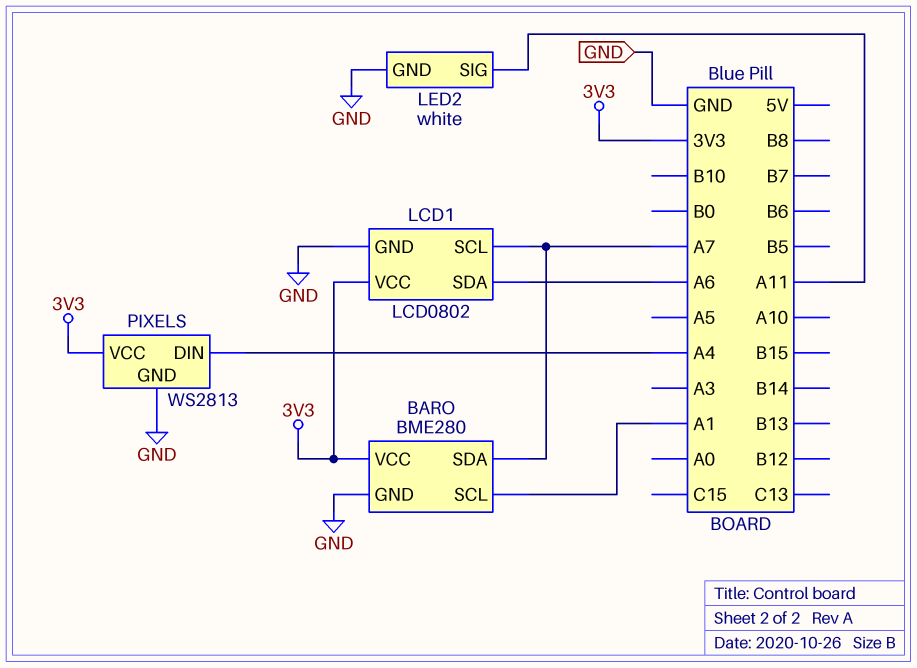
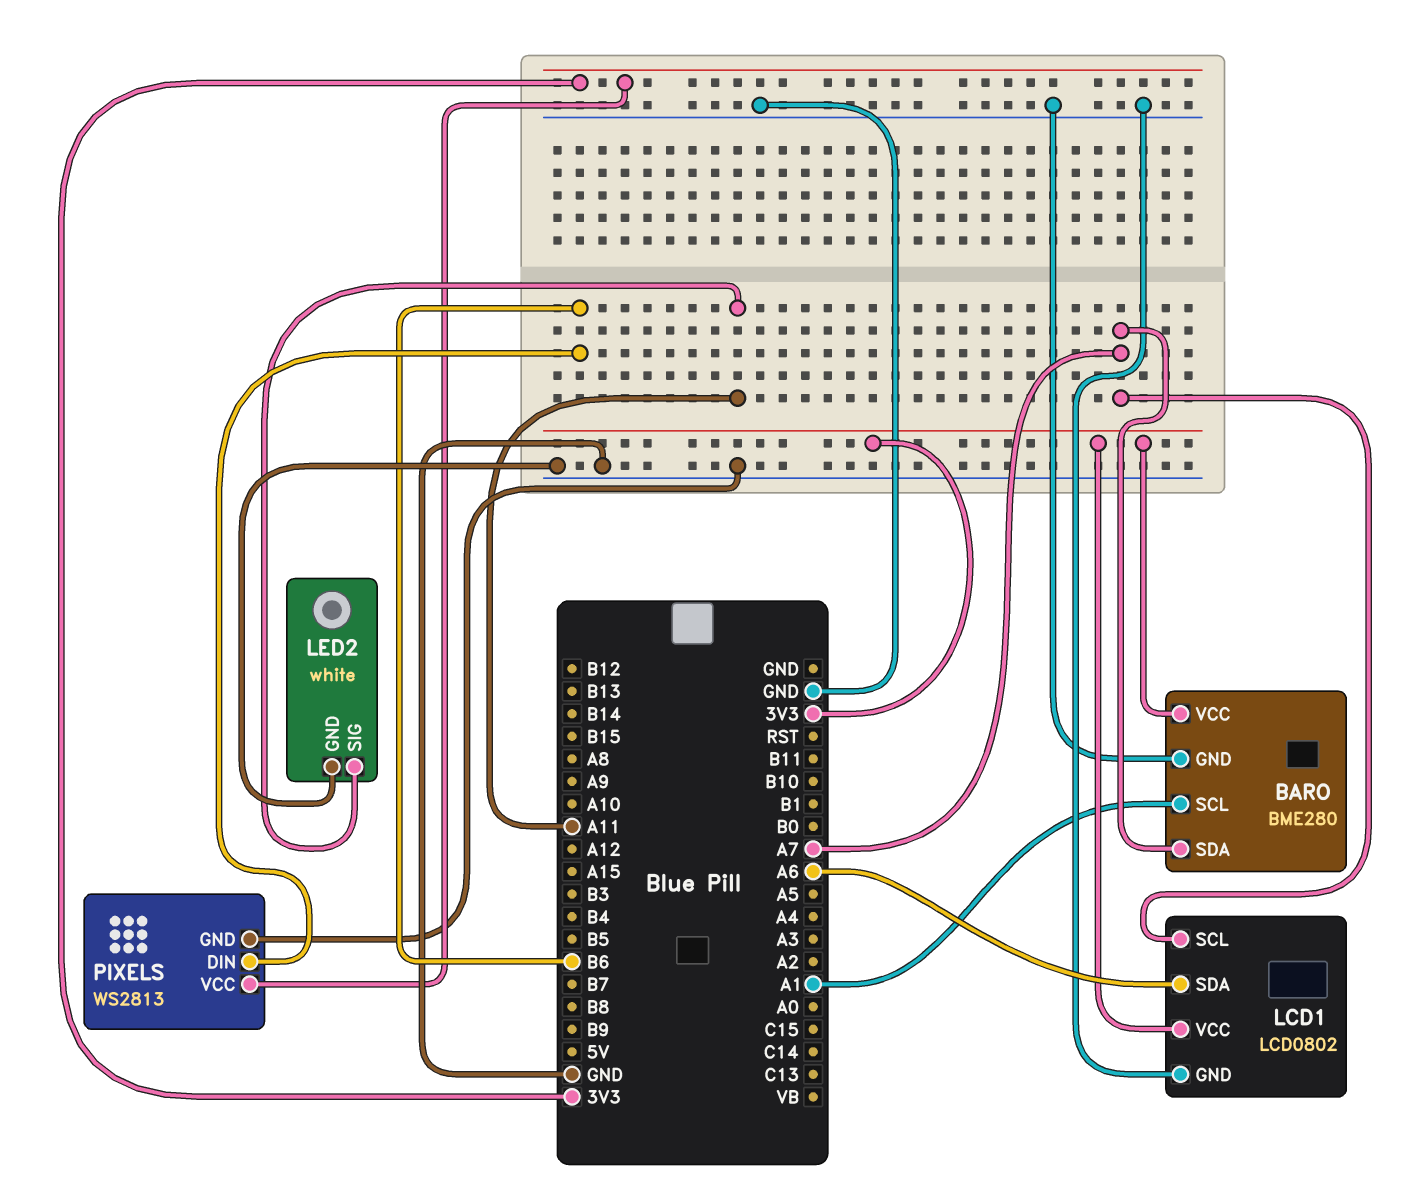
PIXELS pin DIN: A4 -> B6

